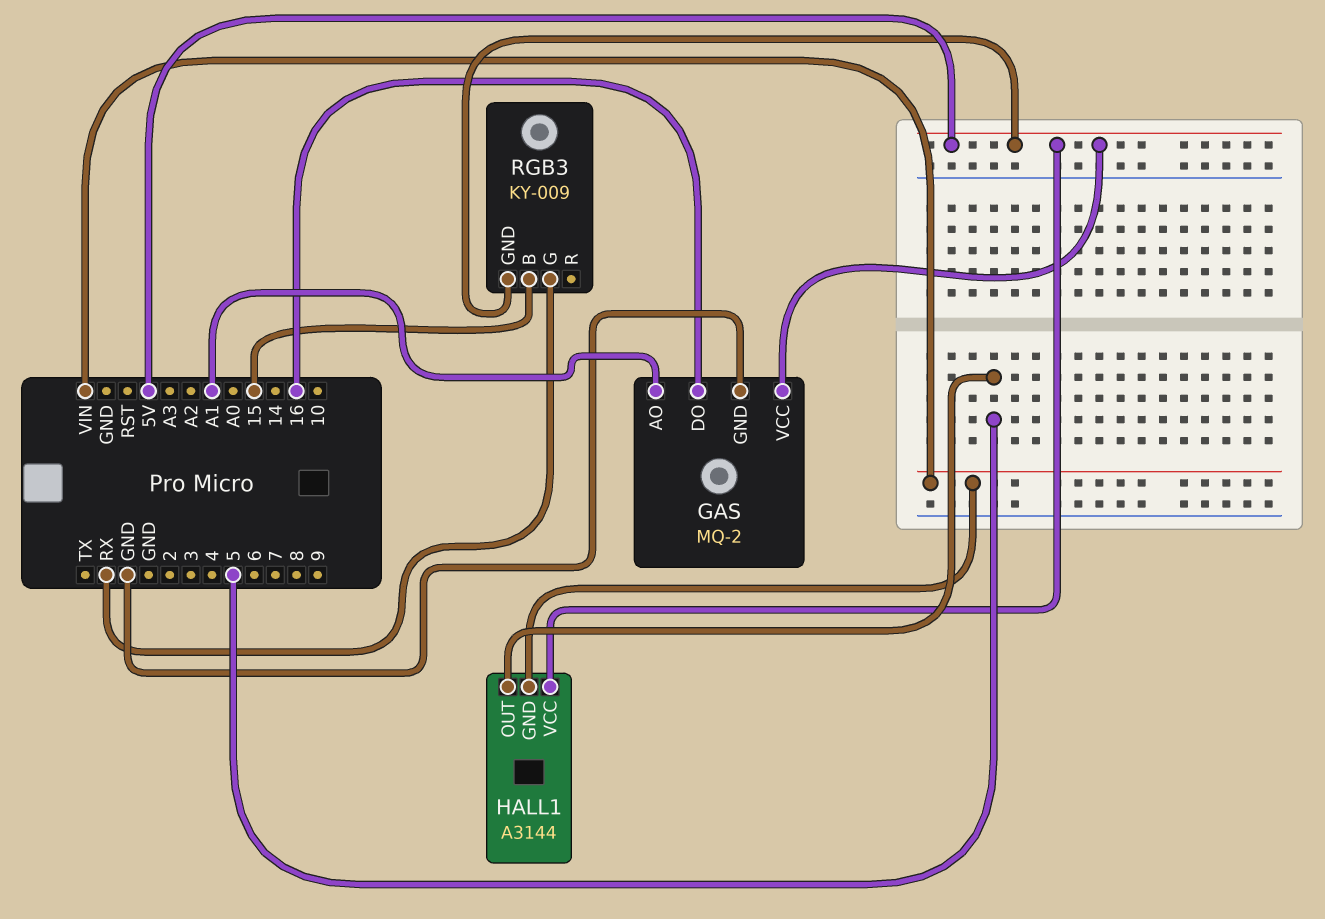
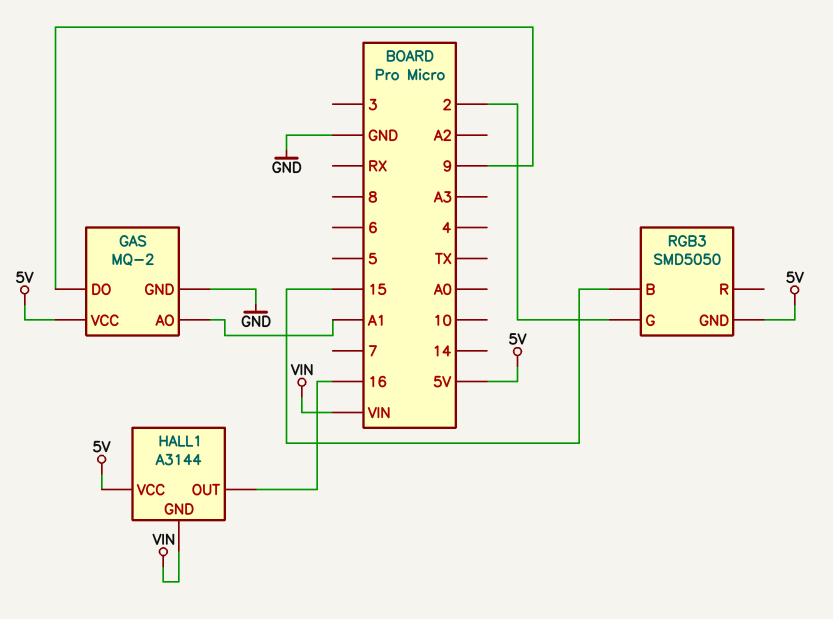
GAS pin DO: 16 -> 9
HALL1 pin OUT: 5 -> 16
RGB3: KY-009 -> SMD5050
RGB3 pin G: RX -> 2

